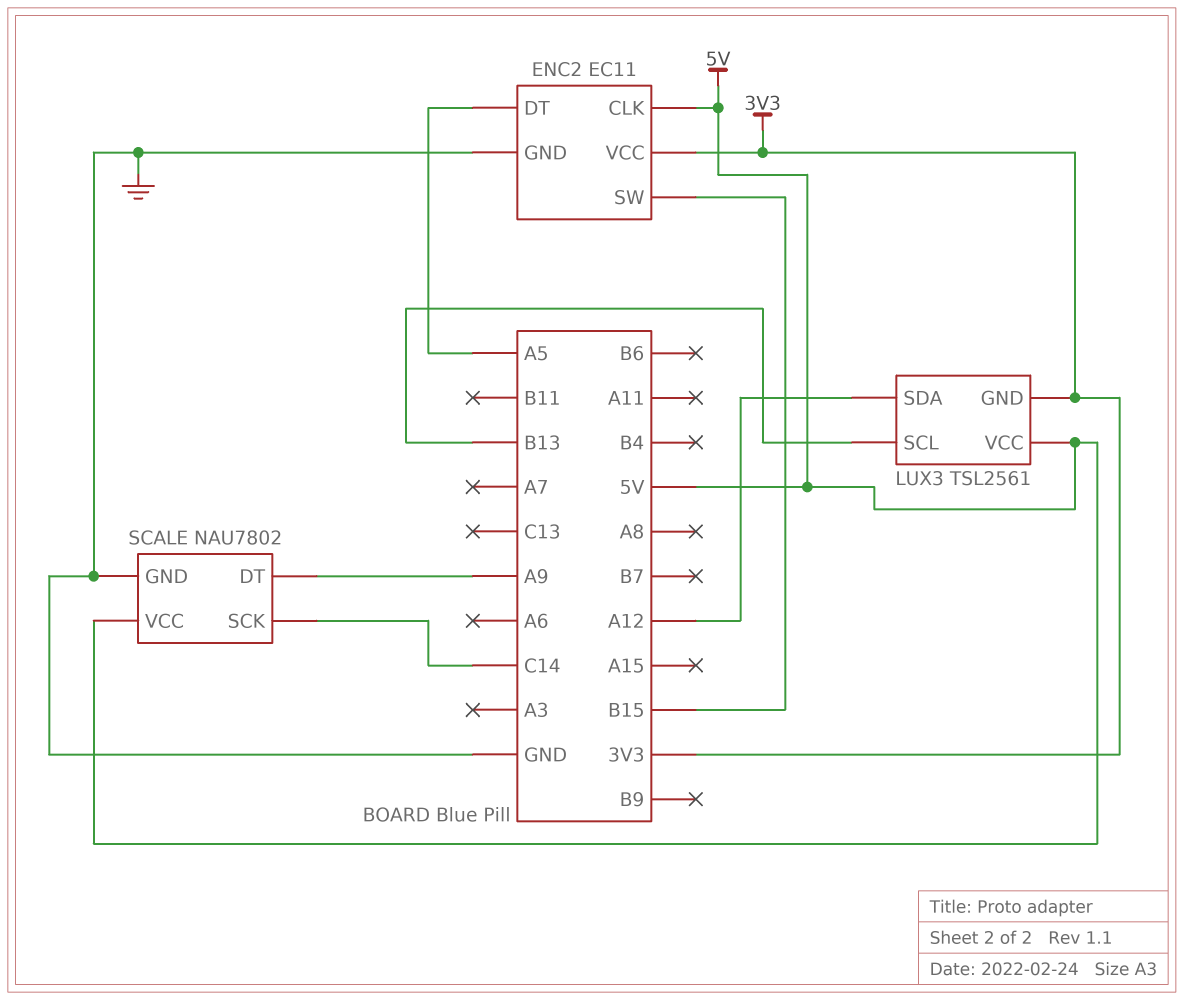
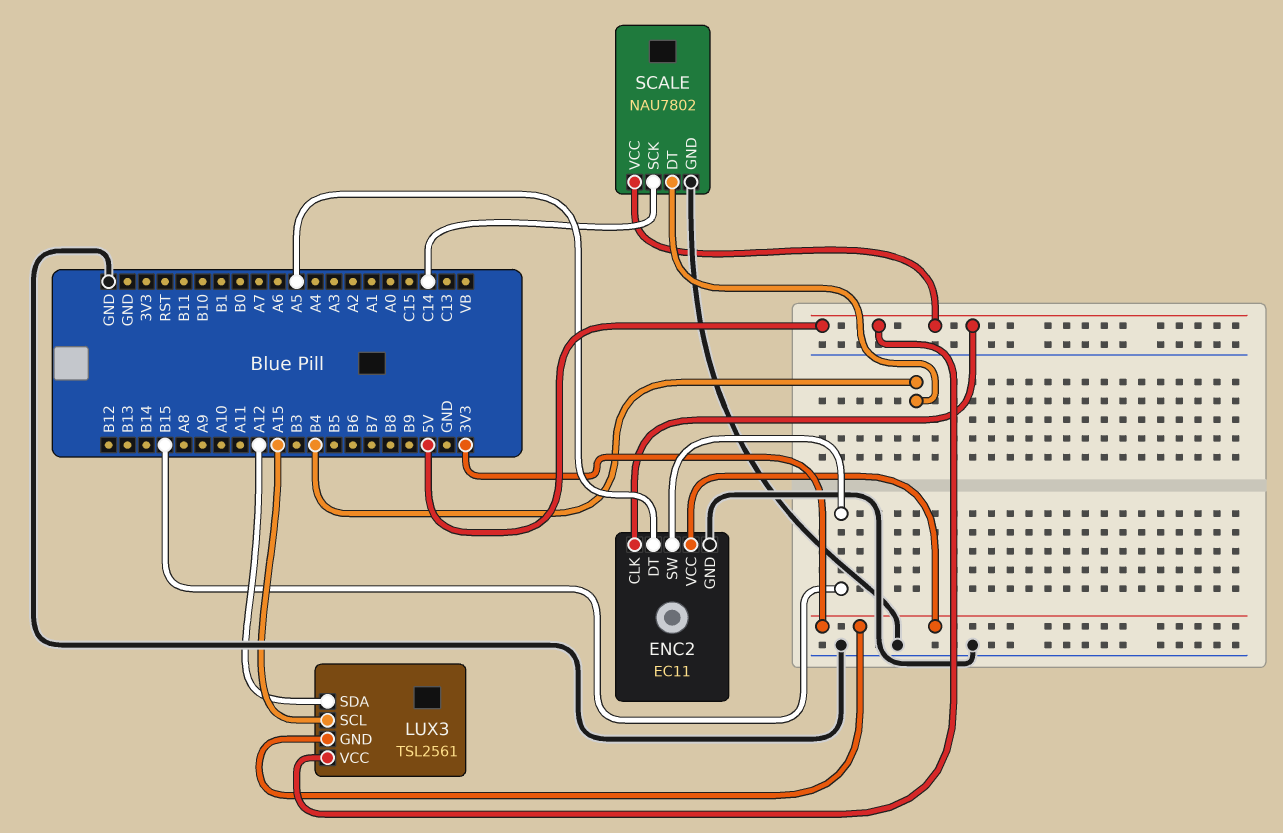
LUX3 pin SCL: B13 -> A15
SCALE pin DT: A9 -> B4

